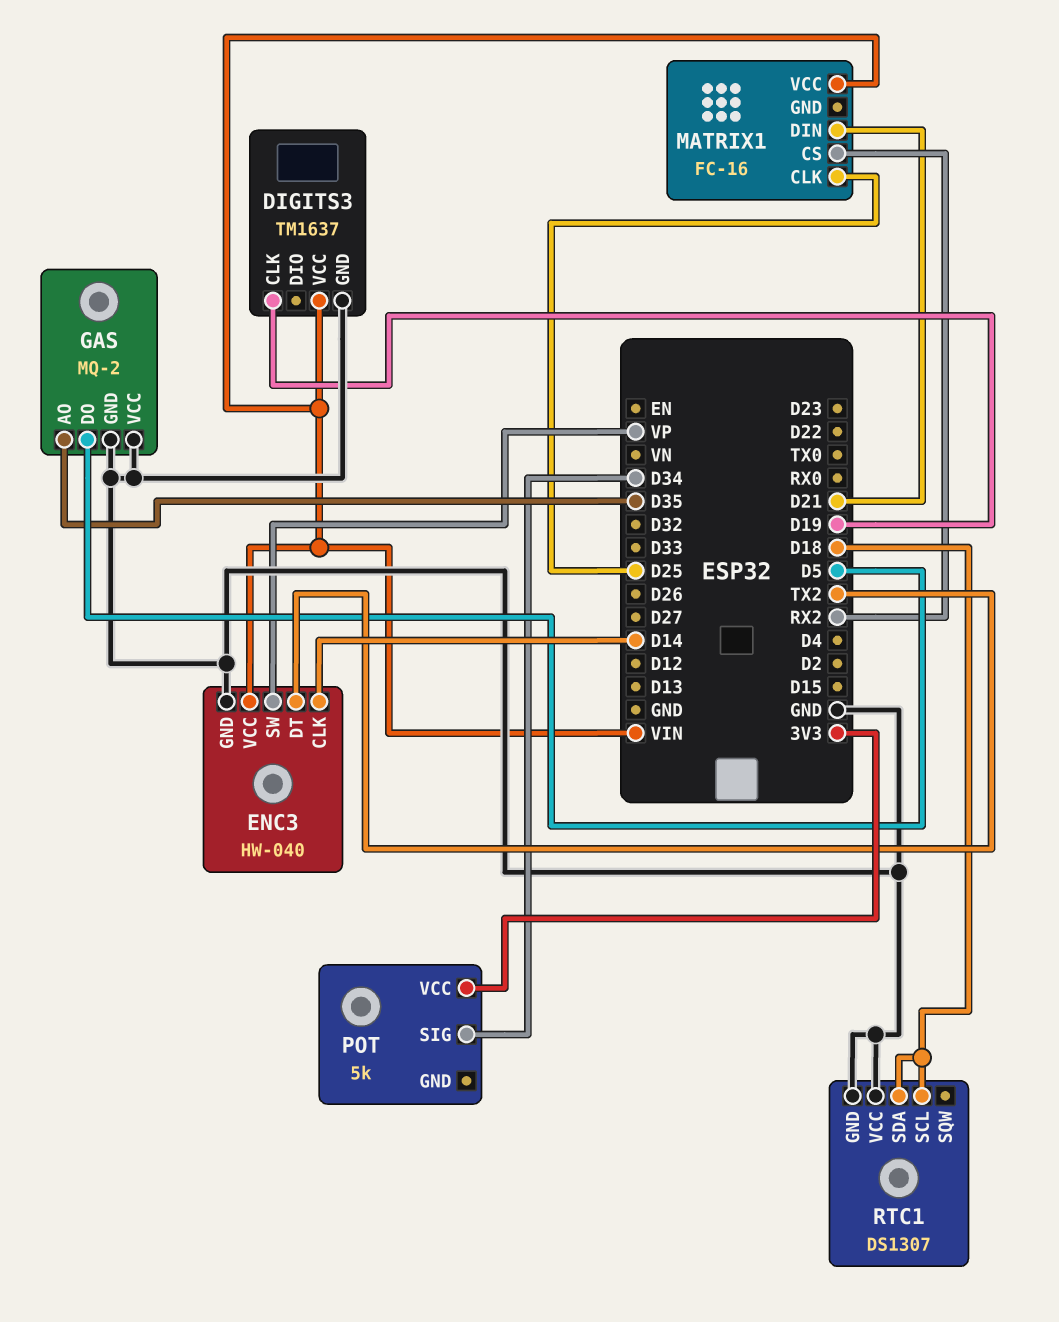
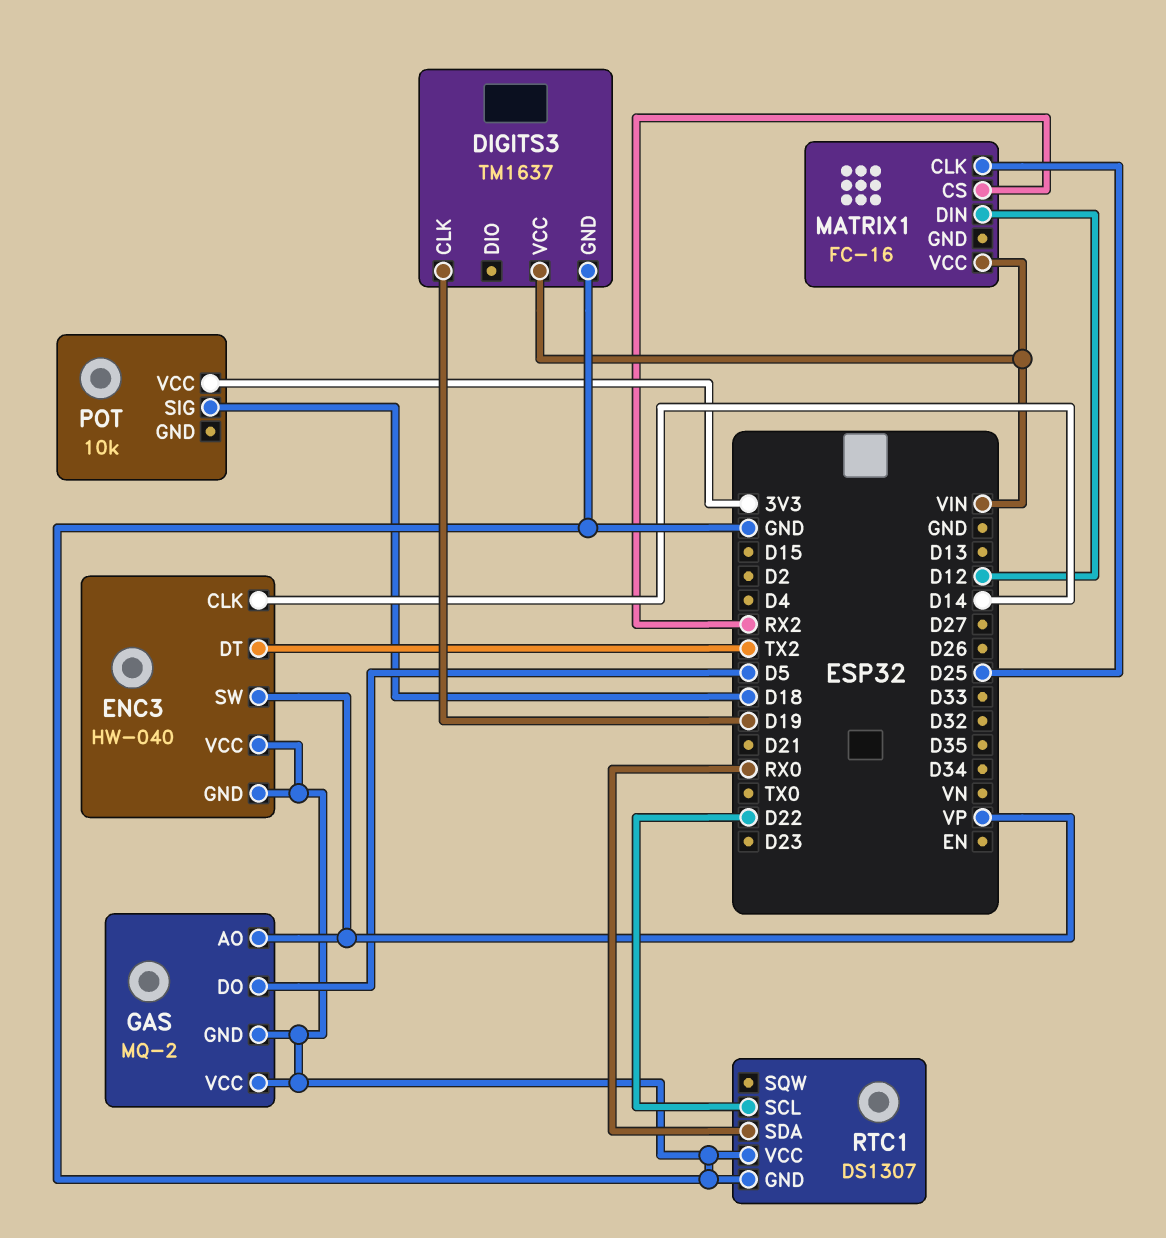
ENC3 pin VCC: VIN -> GND
GAS pin AO: D35 -> VP
MATRIX1 pin DIN: D21 -> D12
POT: 5k -> 10k
POT pin SIG: D34 -> D18
RTC1 pin SCL: D18 -> D22
RTC1 pin SDA: D18 -> RX0

